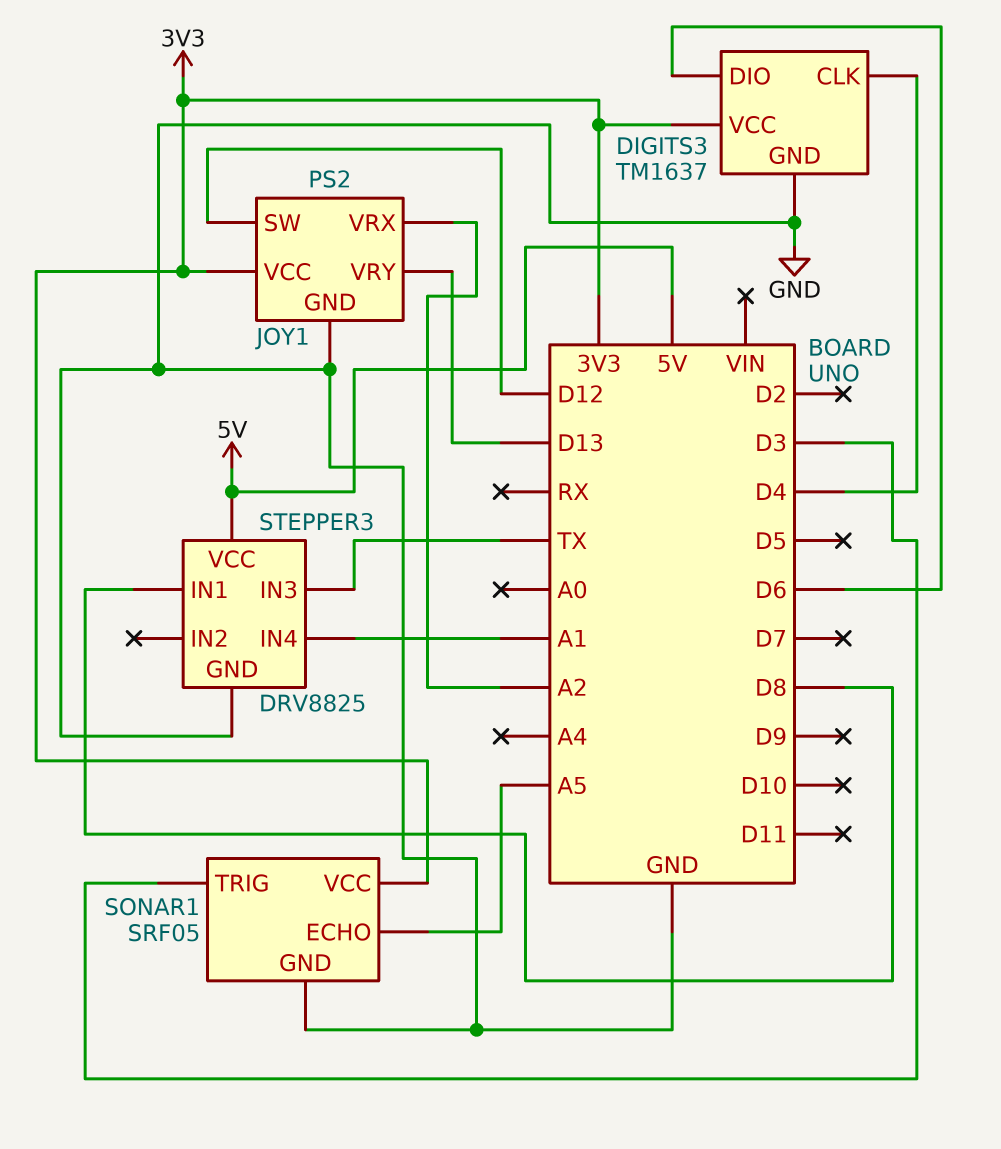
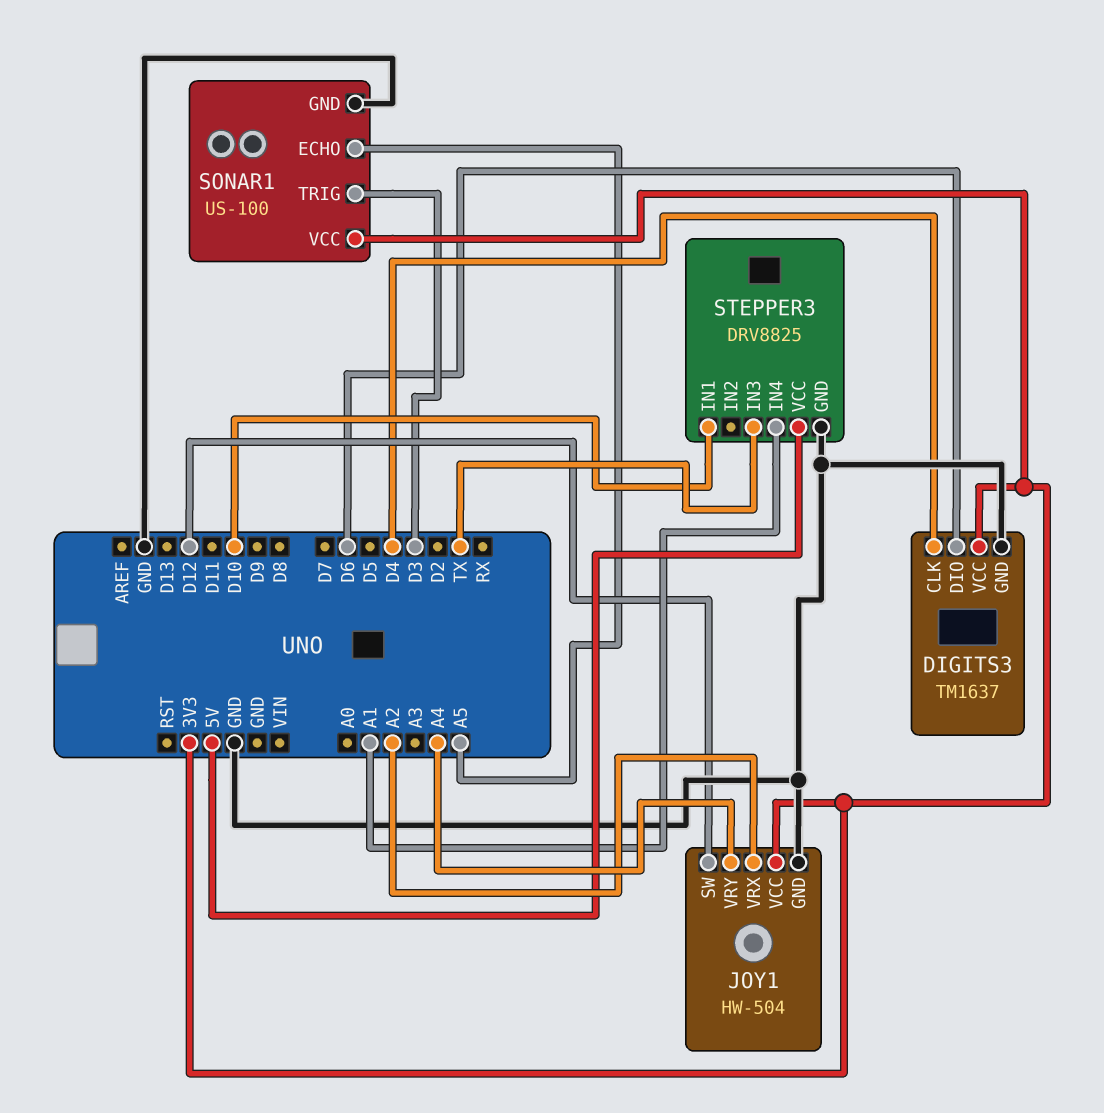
JOY1: PS2 -> HW-504
JOY1 pin VRY: D13 -> A4
SONAR1: SRF05 -> US-100
STEPPER3 pin IN1: D8 -> D10

